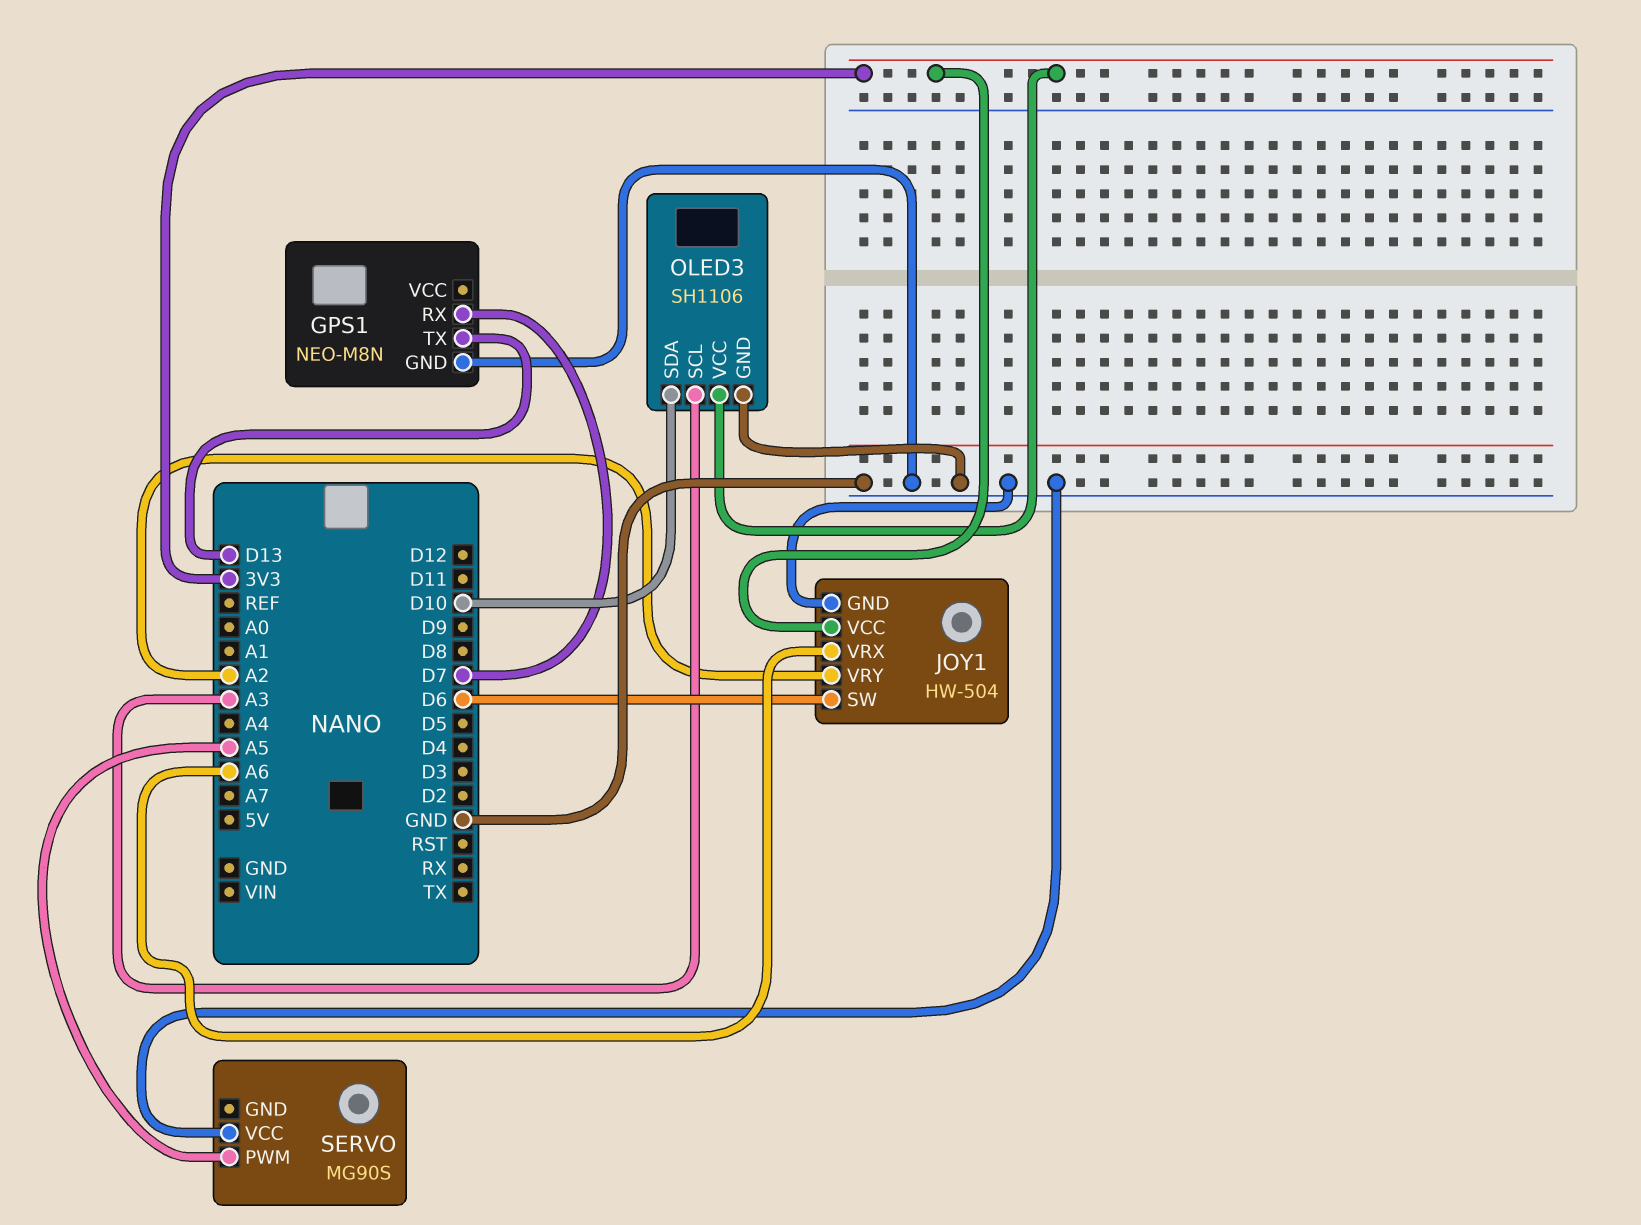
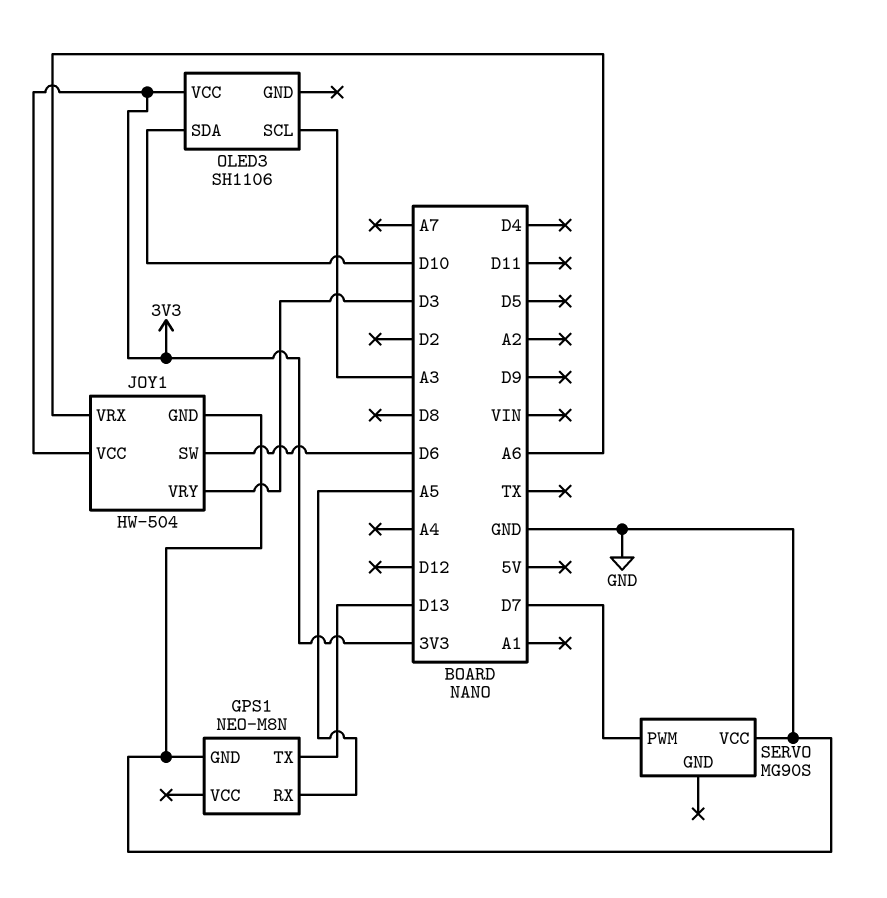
GPS1 pin RX: D7 -> A5
JOY1 pin VRY: A2 -> D3
OLED3 pin GND: GND -> none
SERVO pin PWM: A5 -> D7

